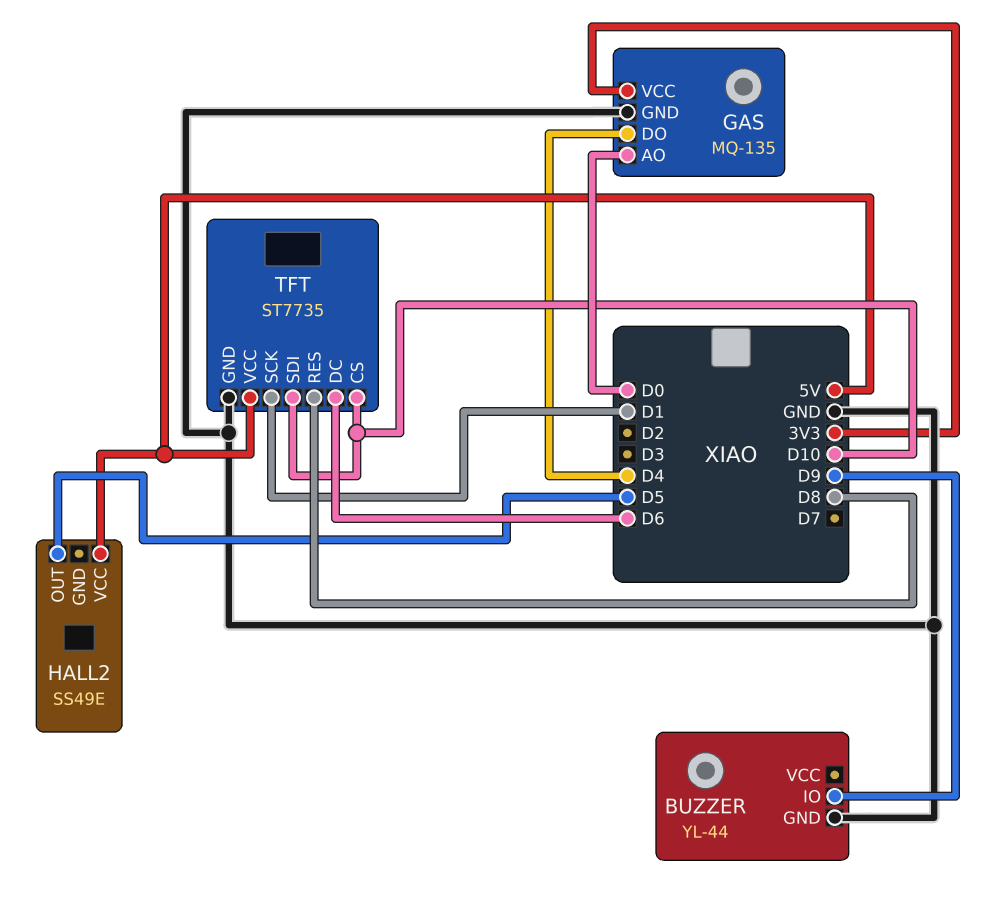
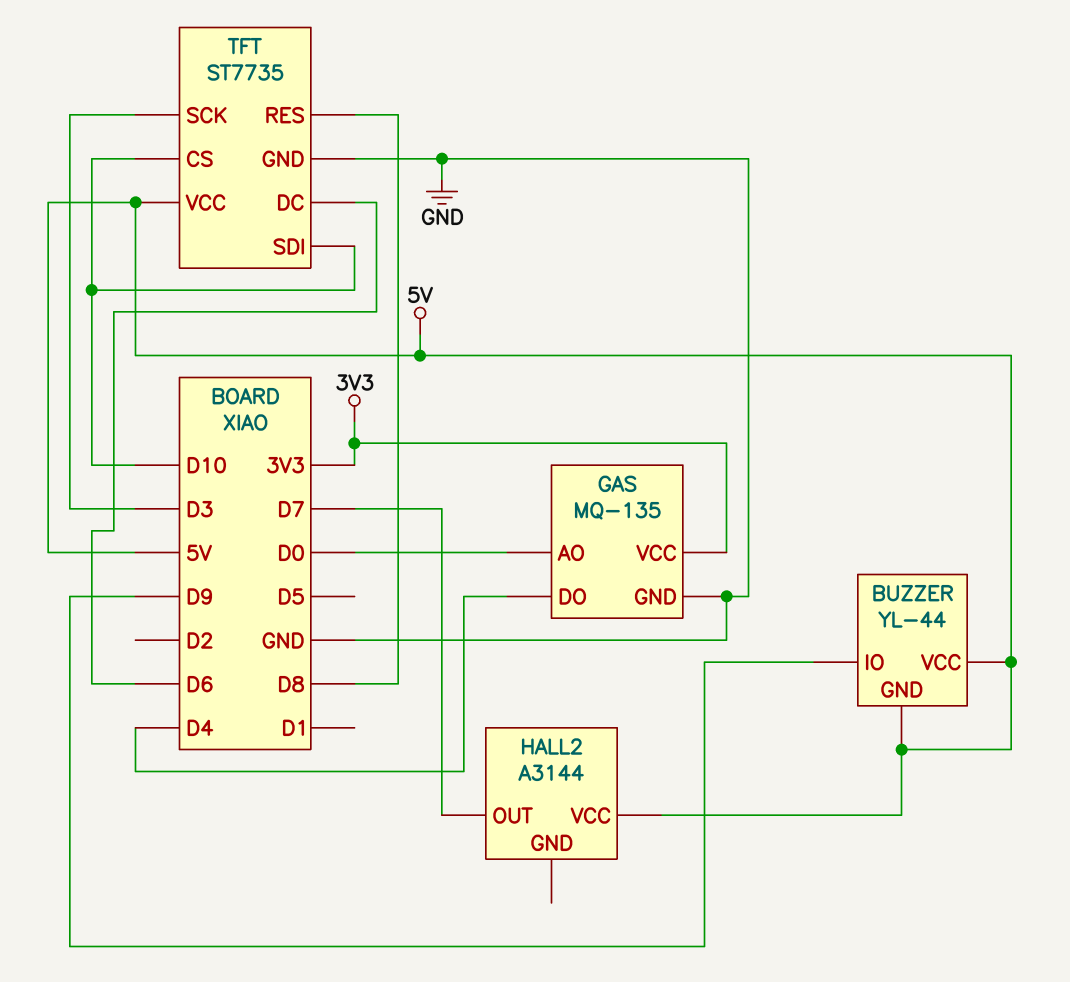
BUZZER pin GND: GND -> 5V
BUZZER pin VCC: none -> 5V
HALL2: SS49E -> A3144
HALL2 pin OUT: D5 -> D7
TFT pin SCK: D1 -> D3

